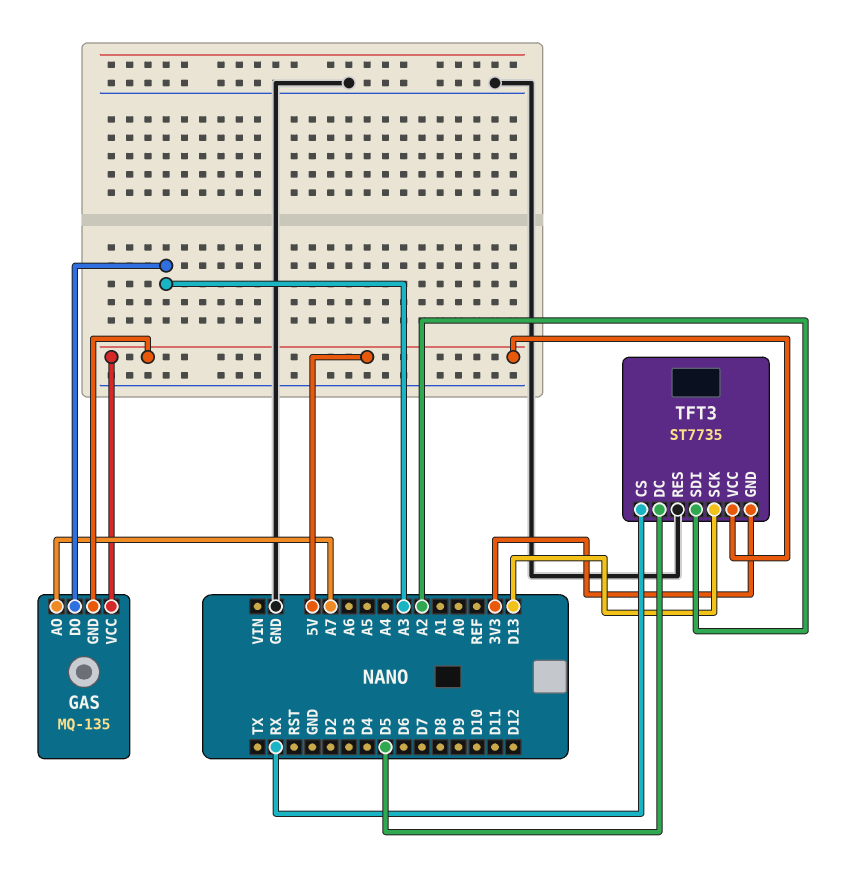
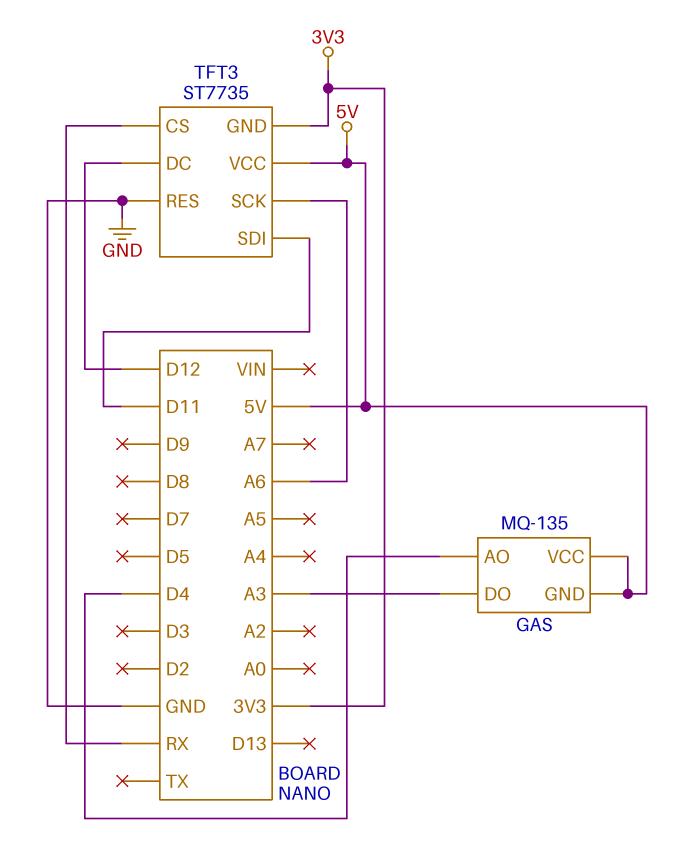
GAS pin AO: A7 -> D4
TFT3 pin DC: D5 -> D12
TFT3 pin SCK: D13 -> A6
TFT3 pin SDI: A2 -> D11

